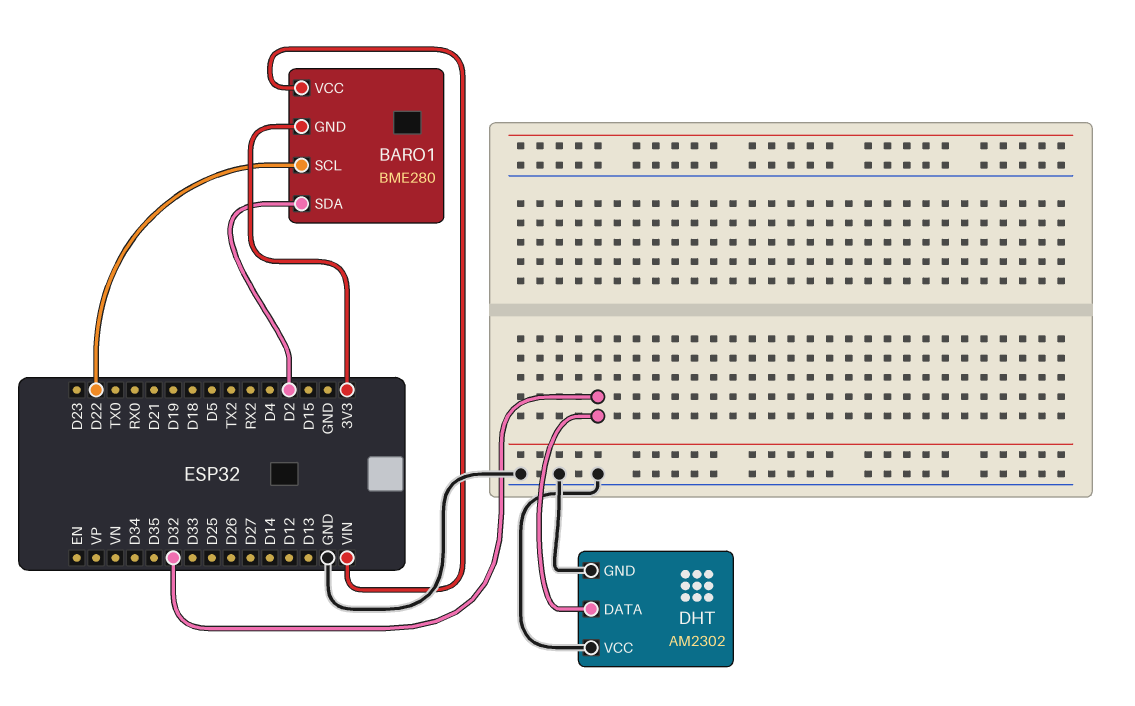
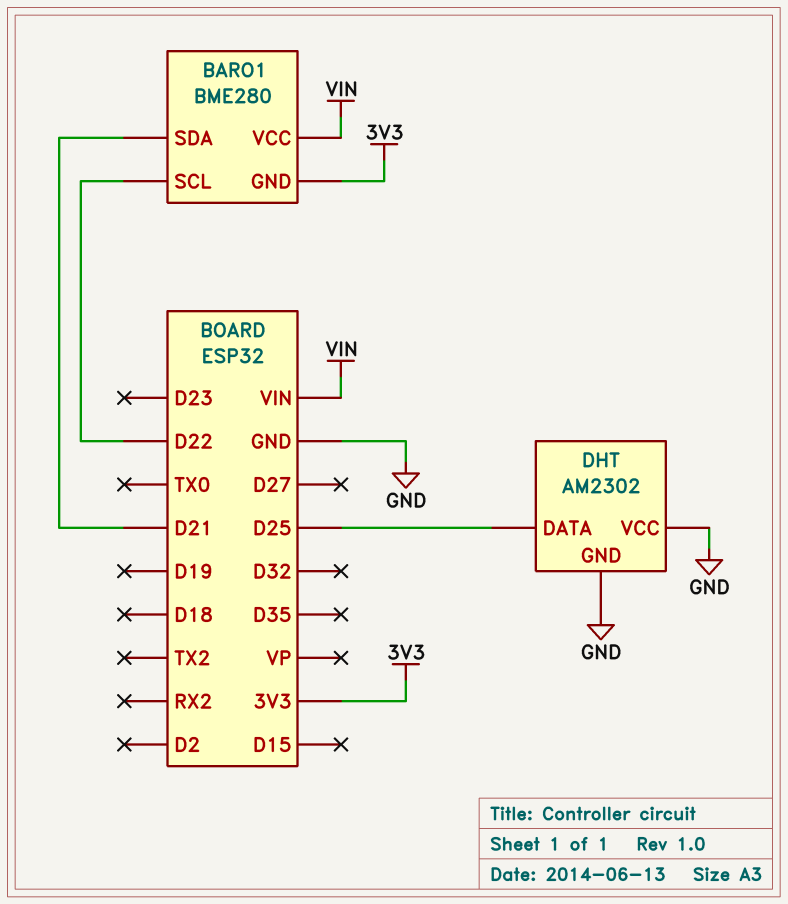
BARO1 pin SDA: D2 -> D21
DHT pin DATA: D32 -> D25

